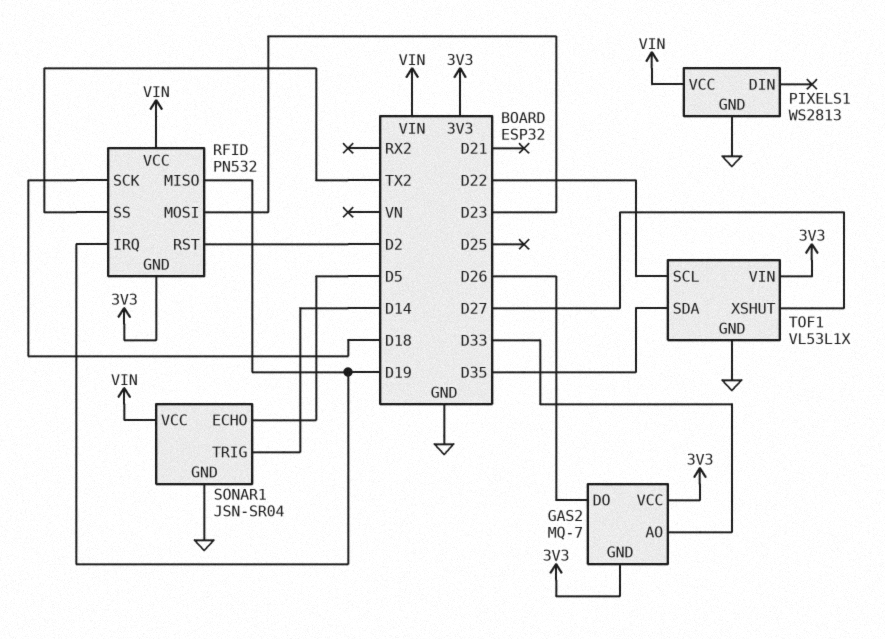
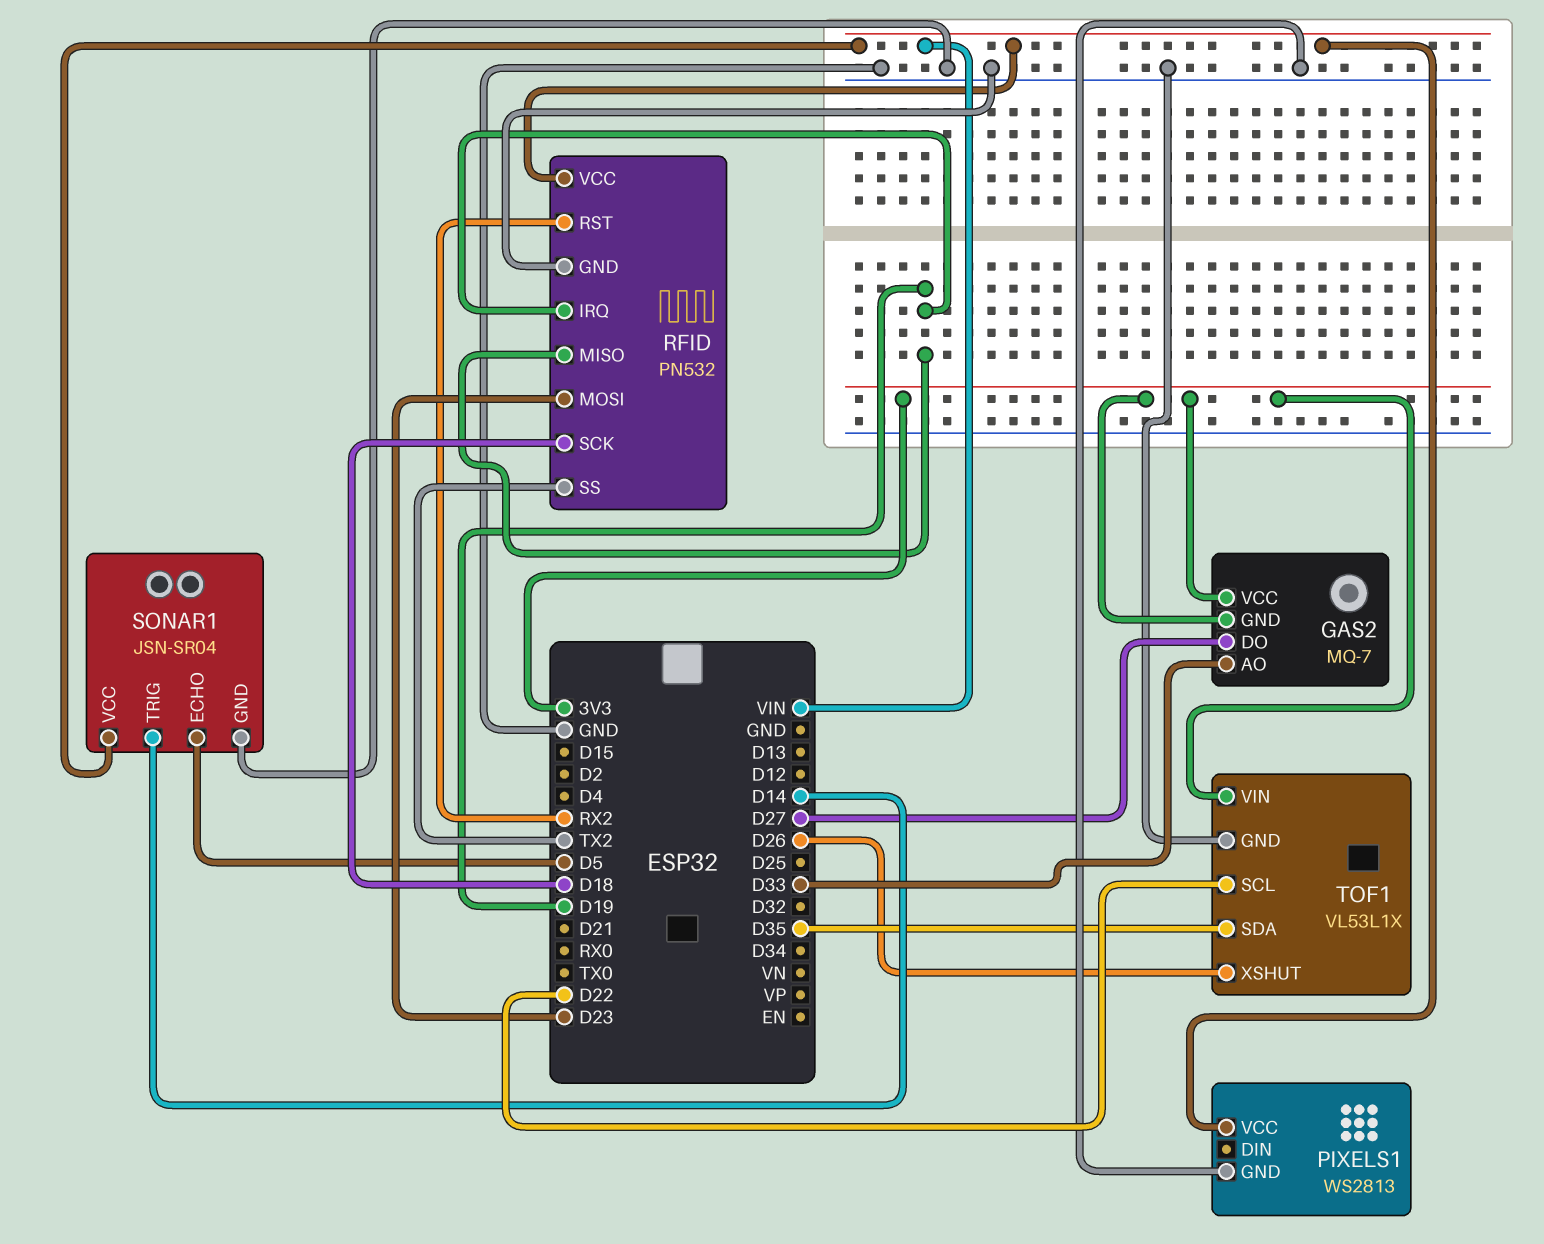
GAS2 pin DO: D26 -> D27
RFID pin GND: 3V3 -> GND
RFID pin RST: D2 -> RX2
TOF1 pin XSHUT: D27 -> D26

